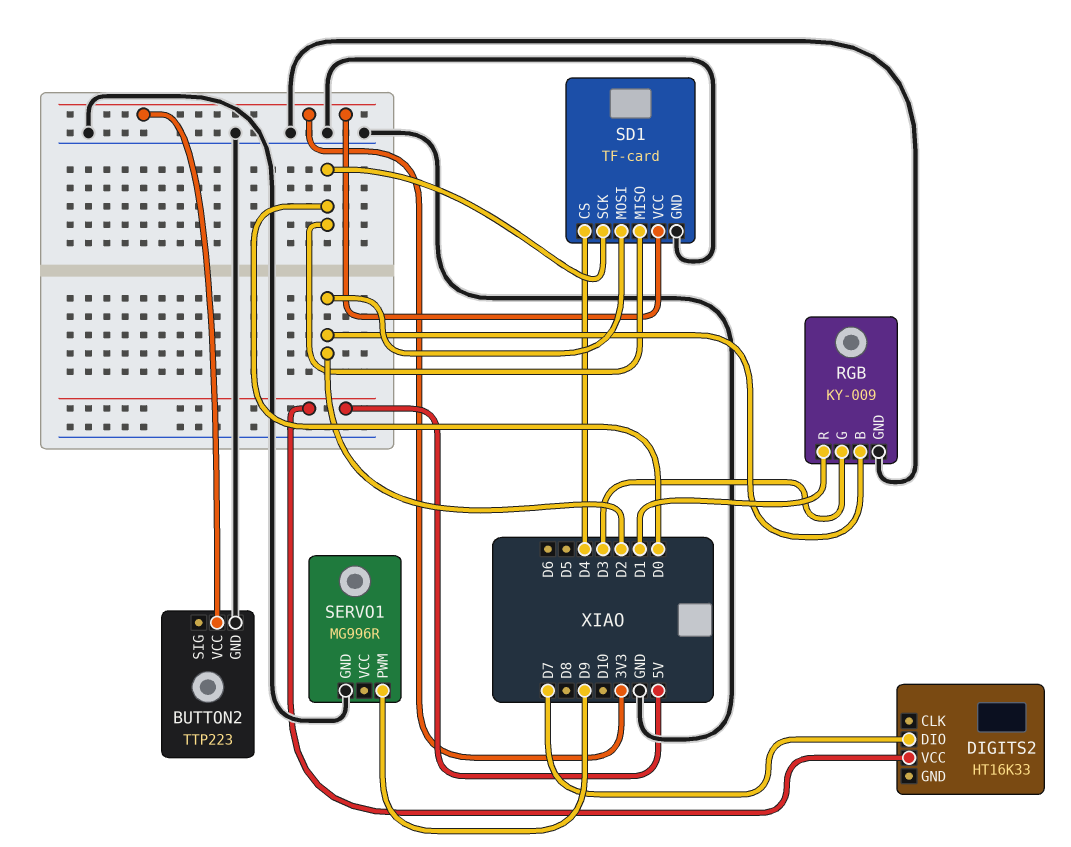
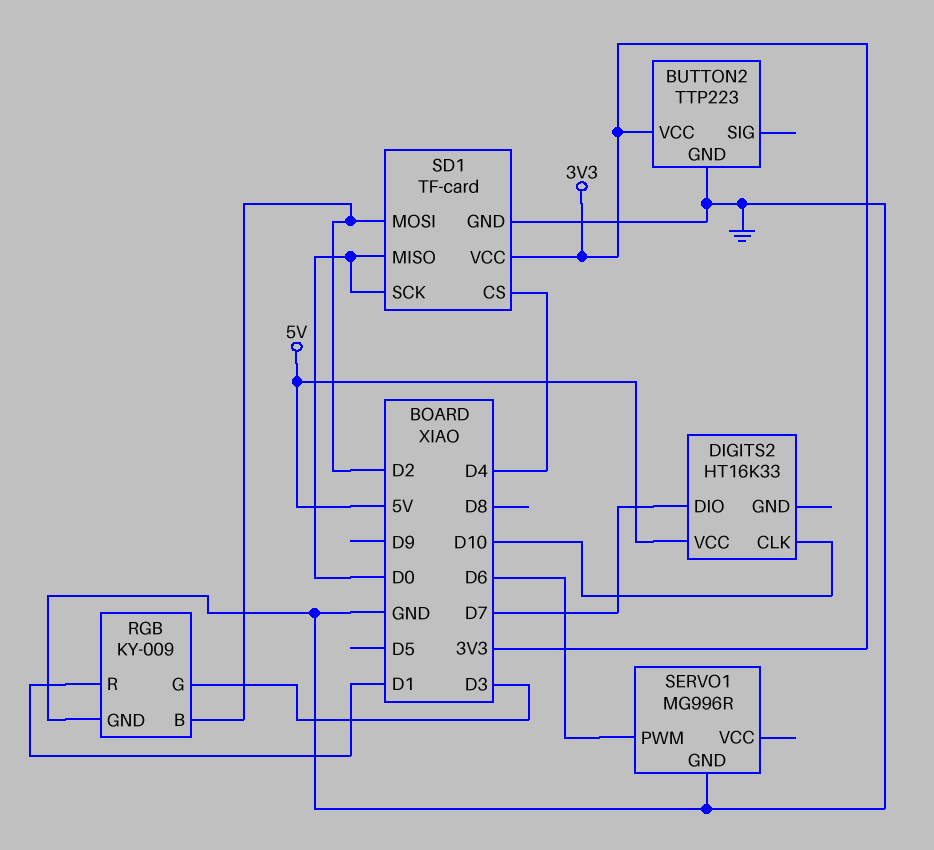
DIGITS2 pin CLK: none -> D10
SERVO1 pin PWM: D9 -> D6

